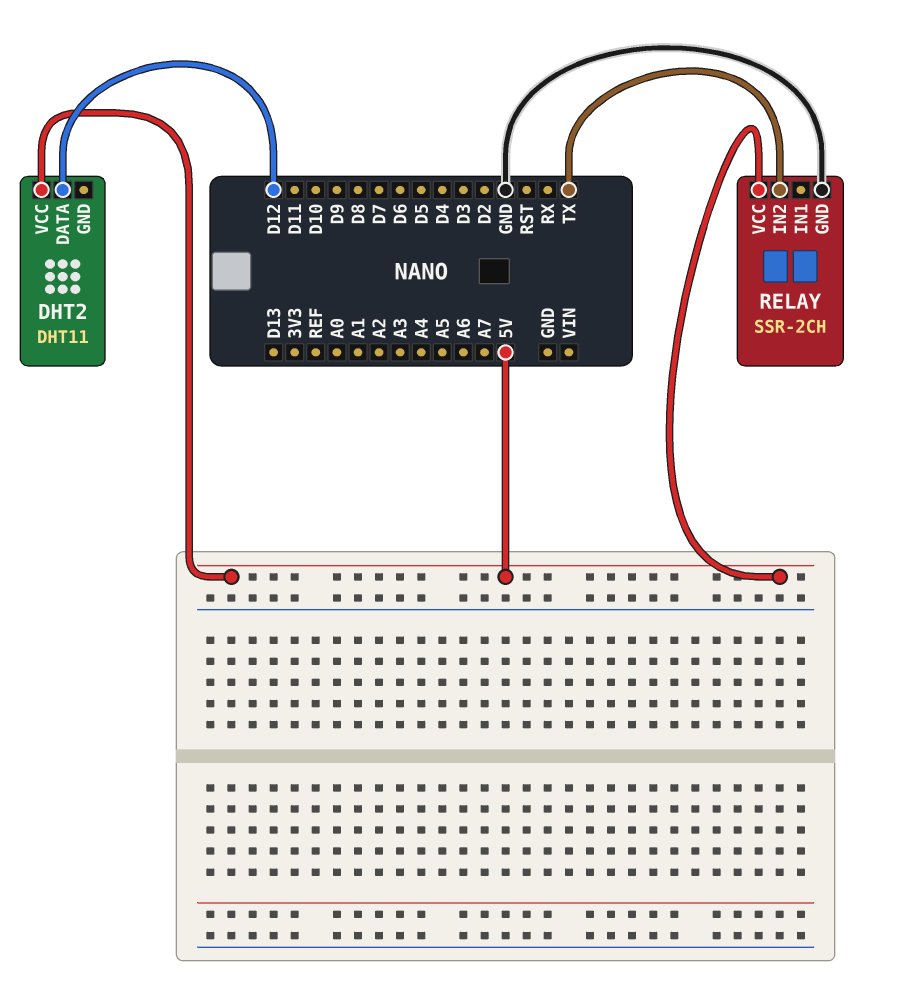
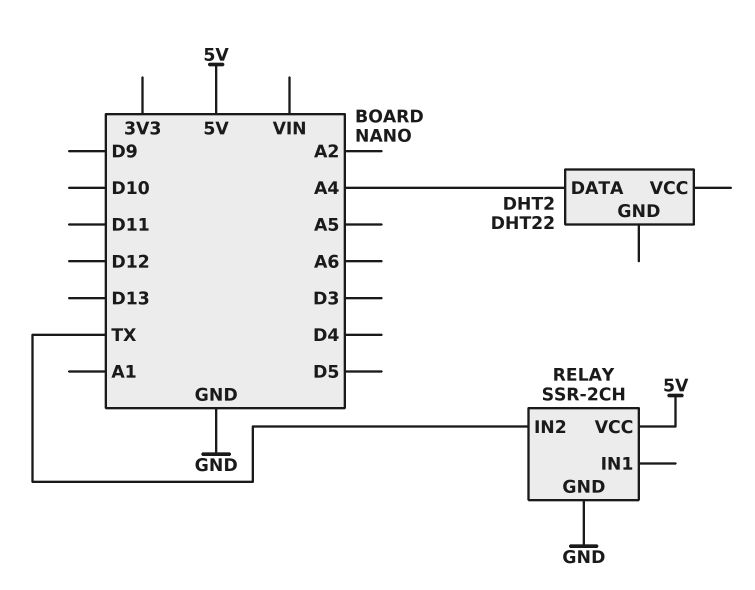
DHT2: DHT11 -> DHT22
DHT2 pin DATA: D12 -> A4
DHT2 pin VCC: 5V -> none

